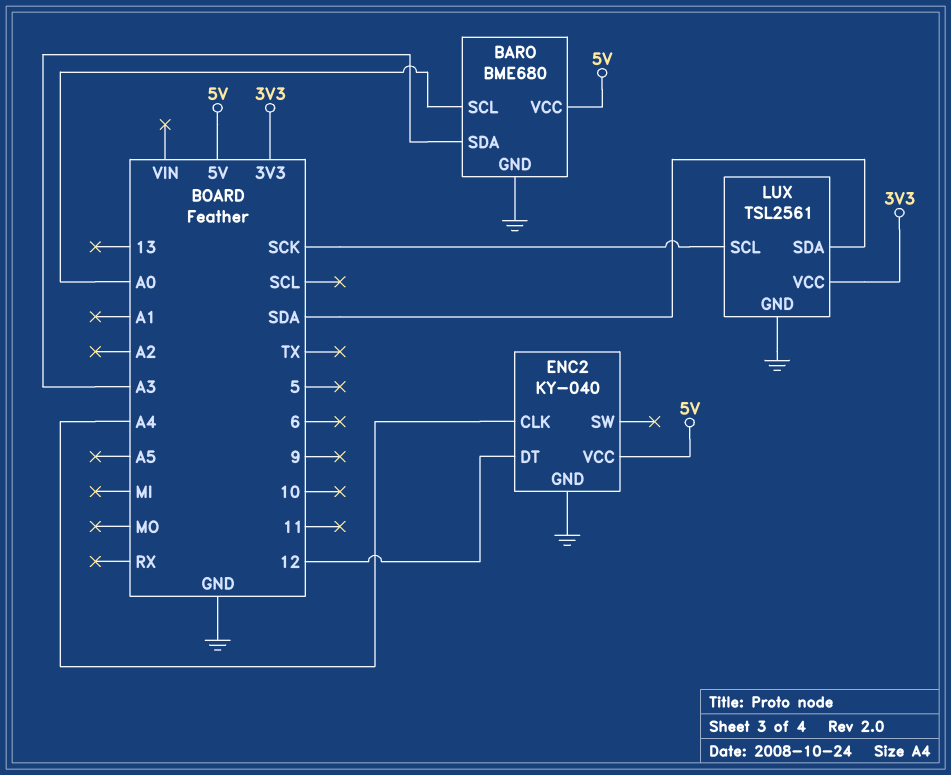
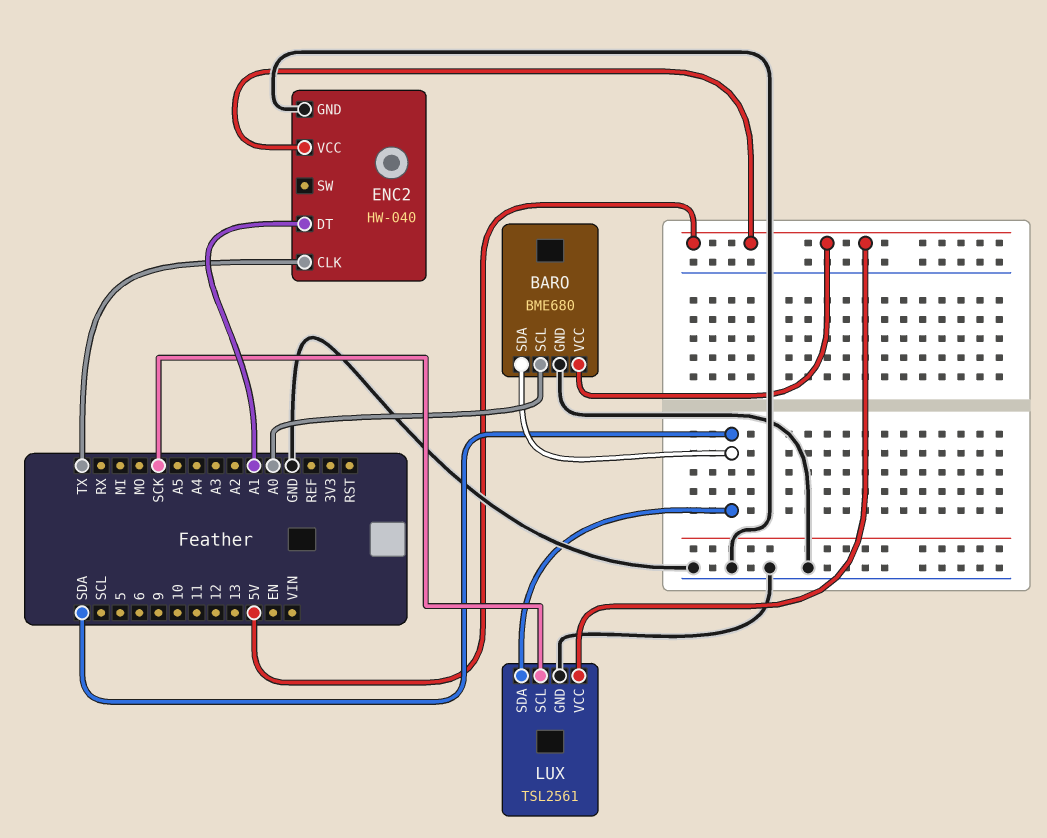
BARO pin SDA: A3 -> SDA
ENC2: KY-040 -> HW-040
ENC2 pin CLK: A4 -> TX
ENC2 pin DT: 12 -> A1
LUX pin VCC: 3V3 -> 5V

